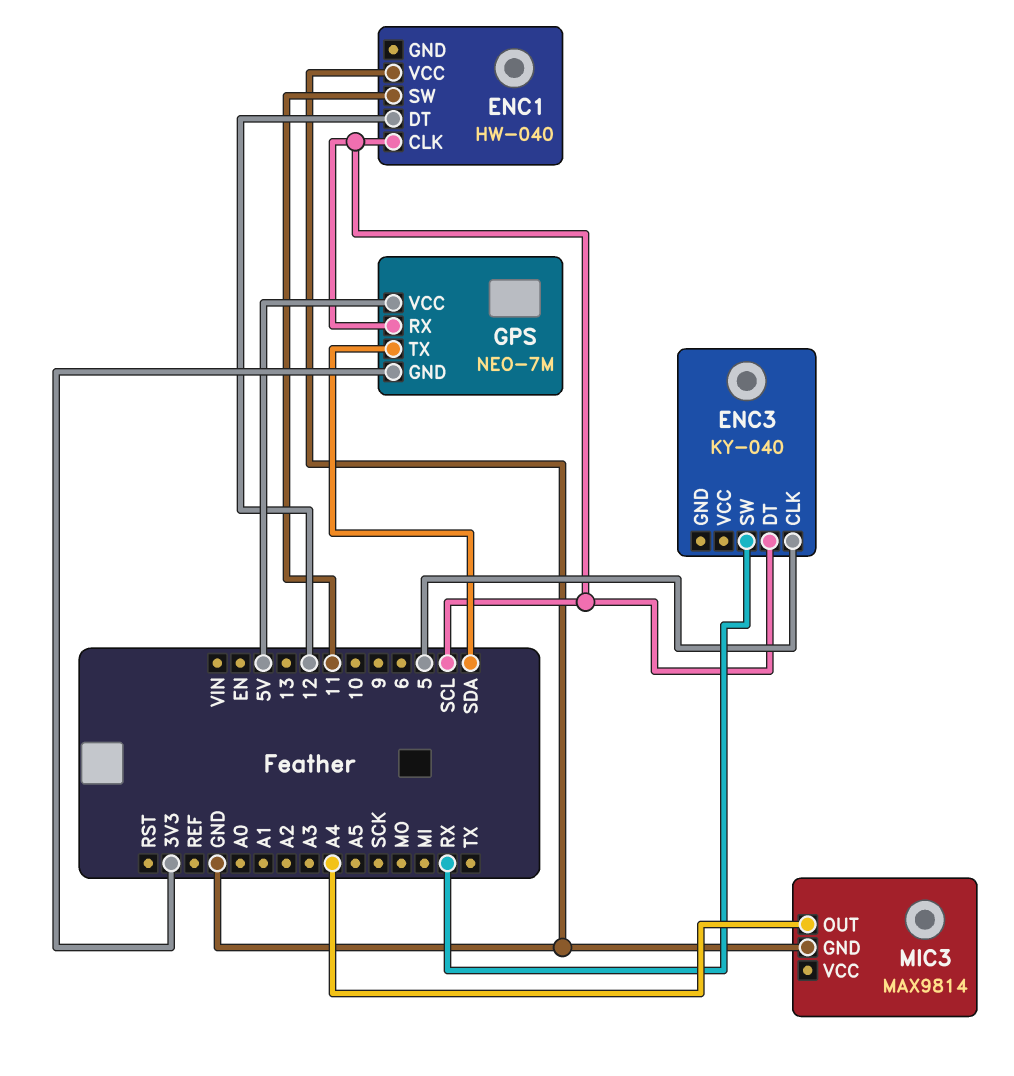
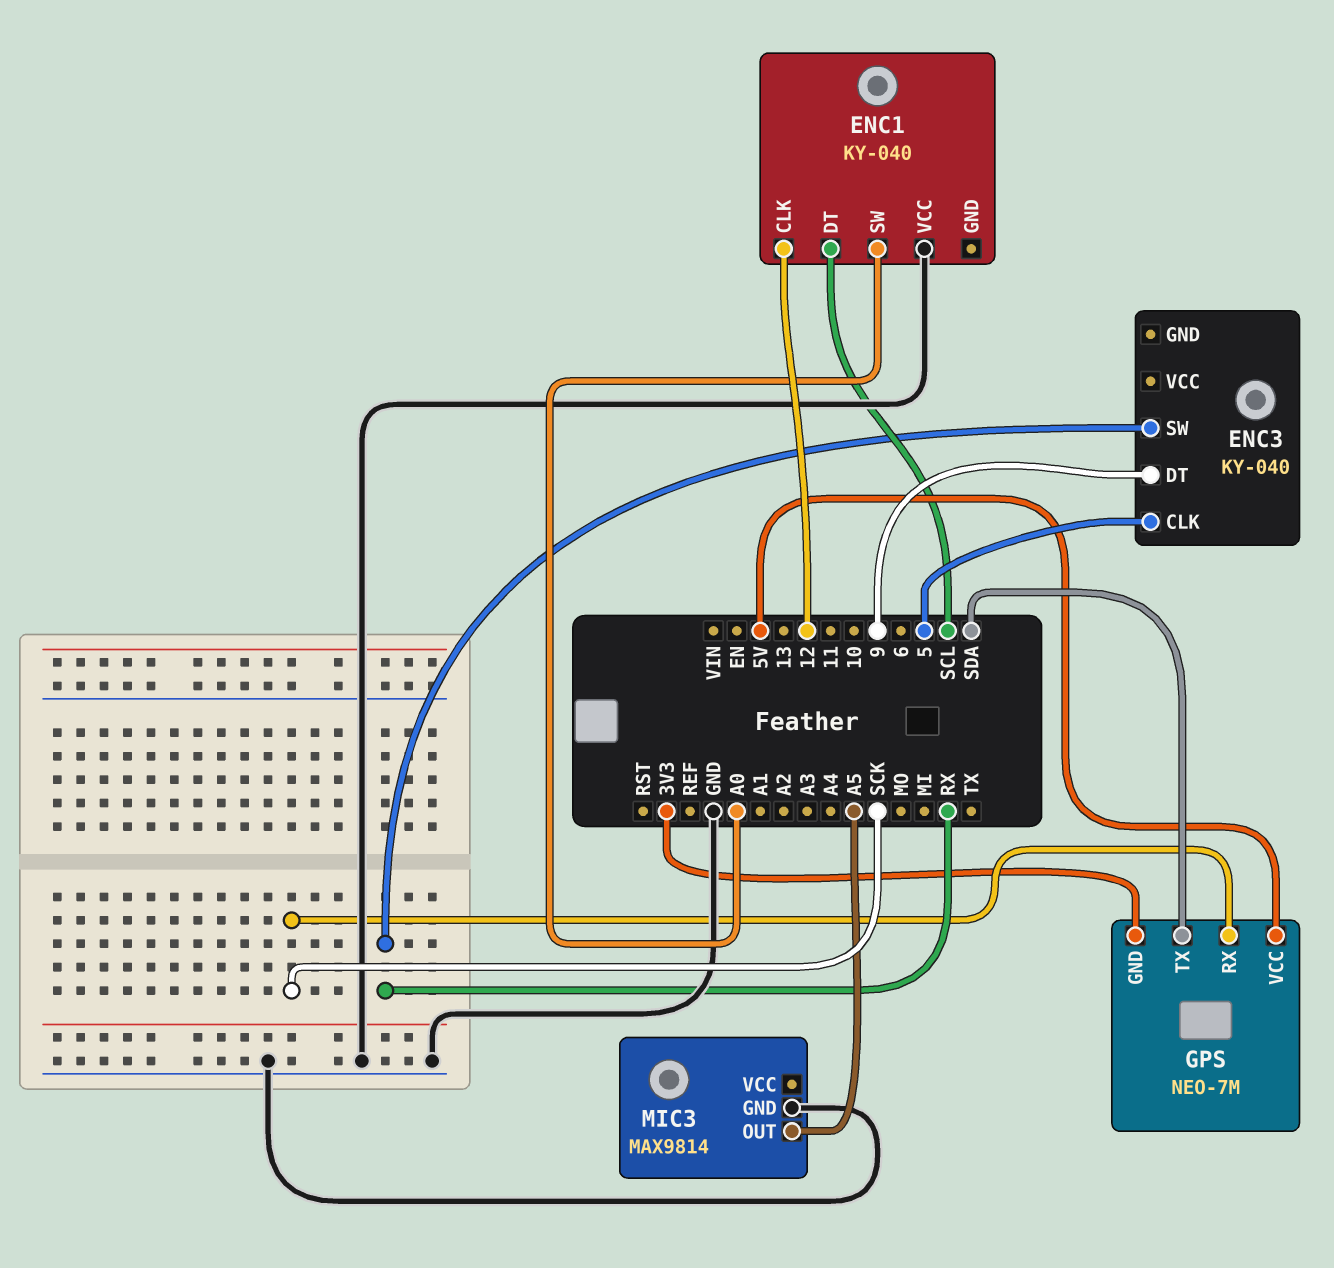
ENC1: HW-040 -> KY-040
ENC1 pin CLK: SCL -> 12
ENC1 pin DT: 12 -> SCL
ENC1 pin SW: 11 -> A0
ENC3 pin DT: SCL -> 9
GPS pin RX: SCL -> SCK
MIC3 pin OUT: A4 -> A5

